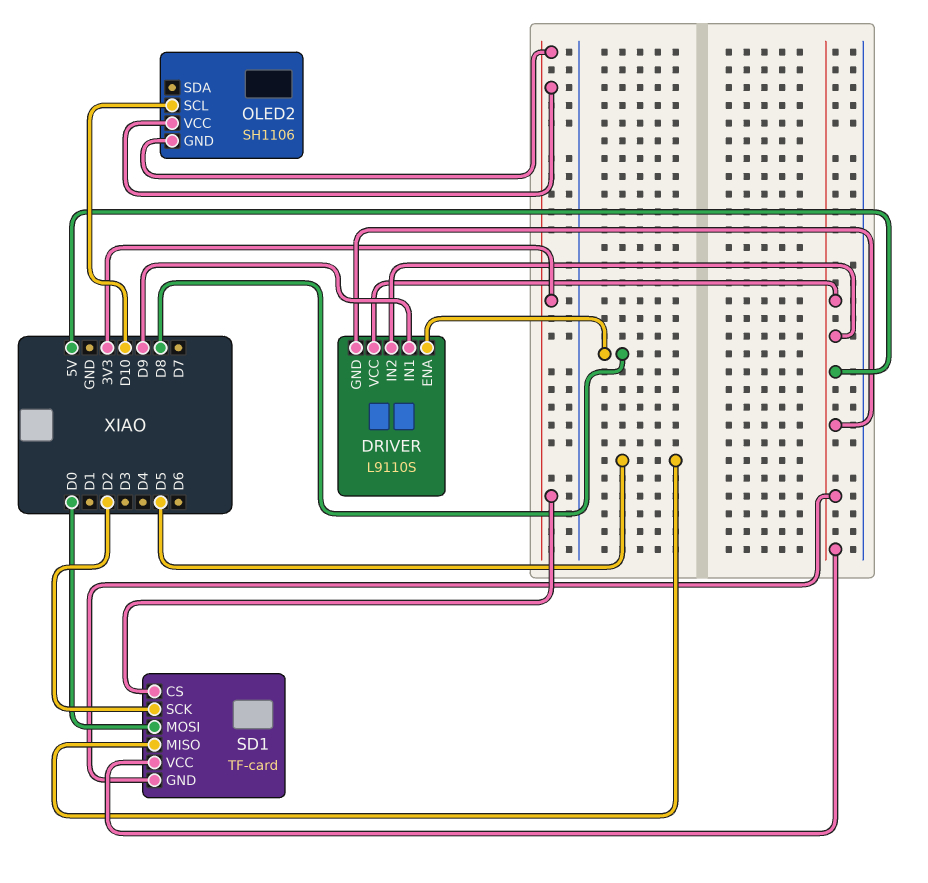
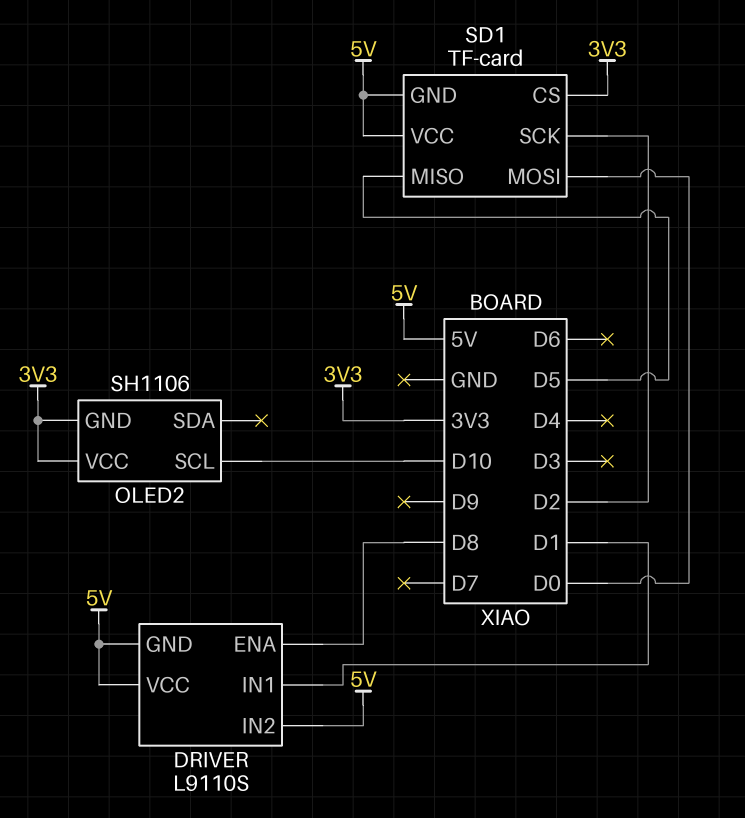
DRIVER pin IN1: D9 -> D1

